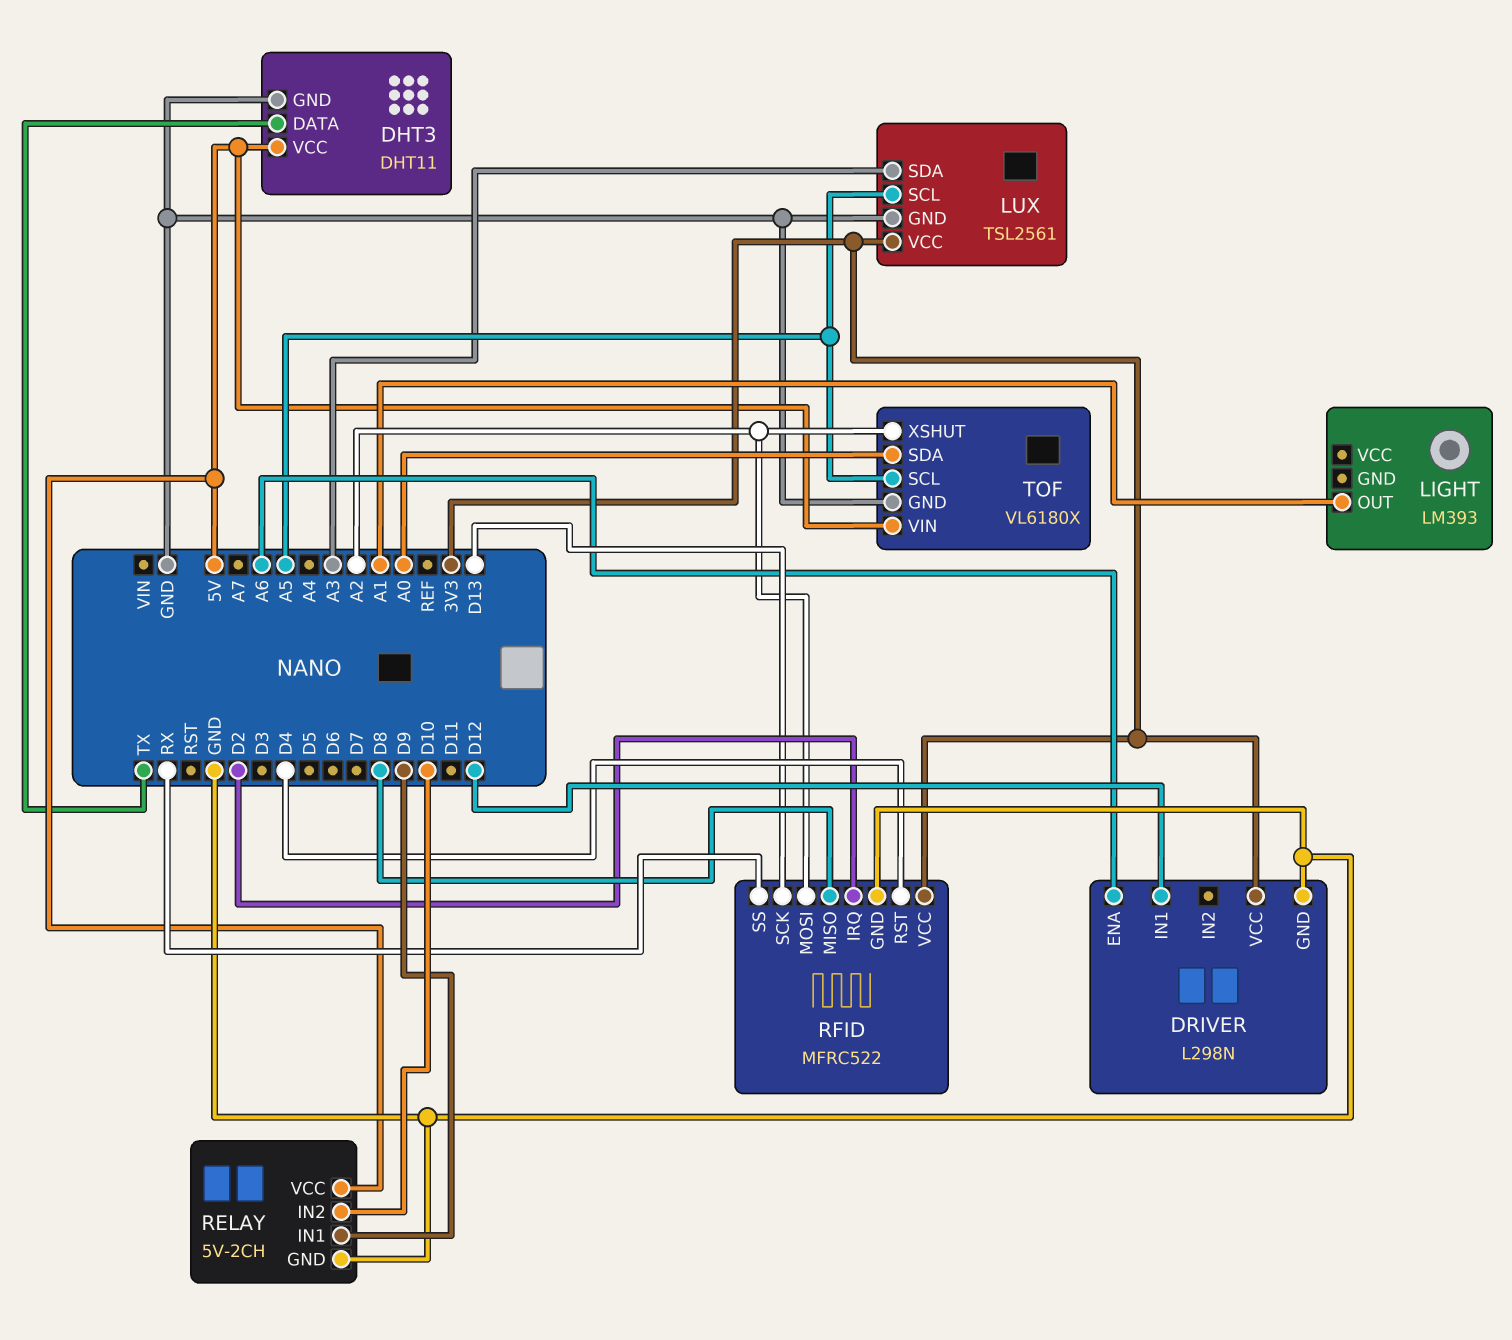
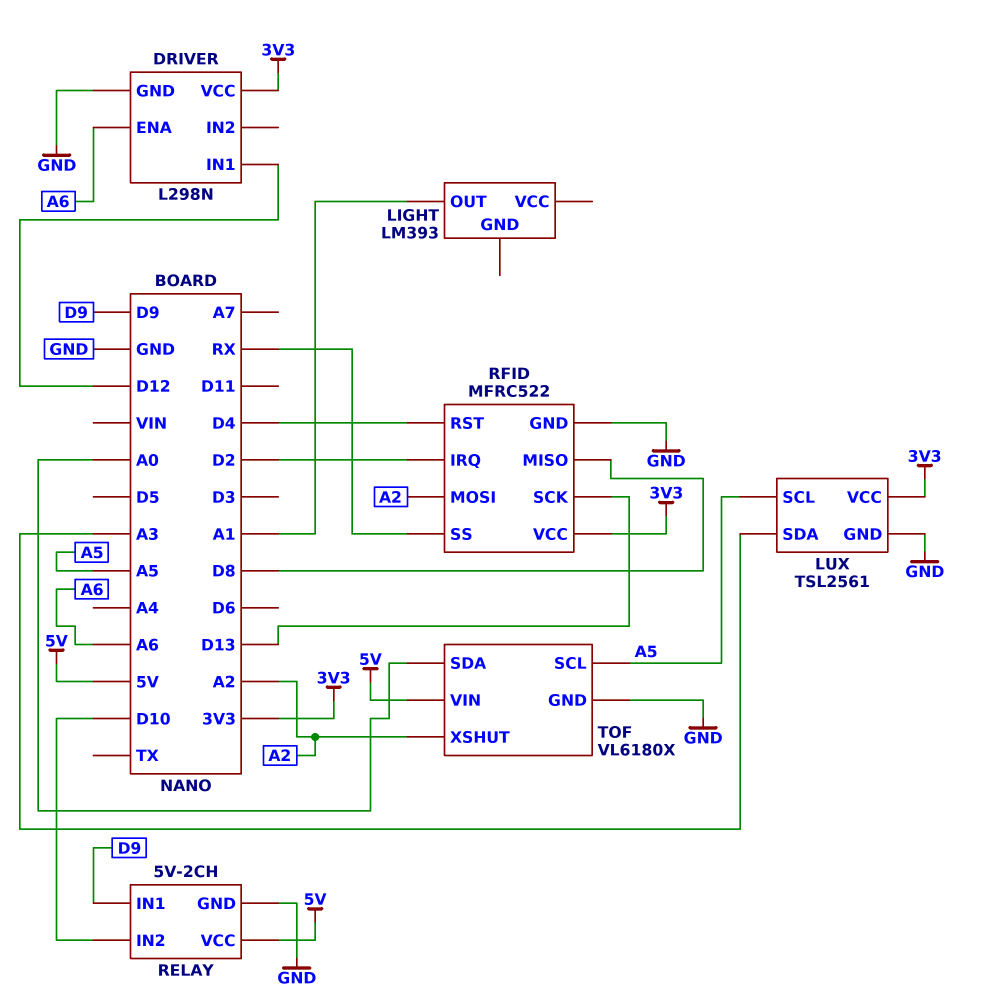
DHT3: DHT11 -> none
DHT3 pin DATA: TX -> none
DHT3 pin GND: GND -> none
DHT3 pin VCC: 5V -> none

